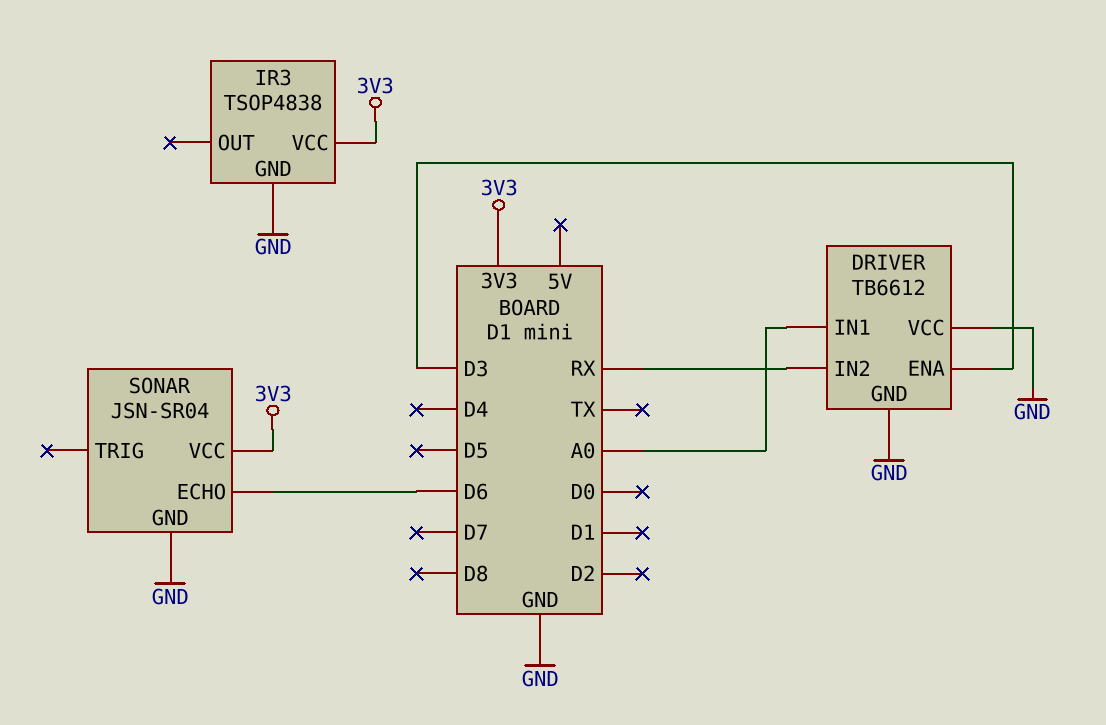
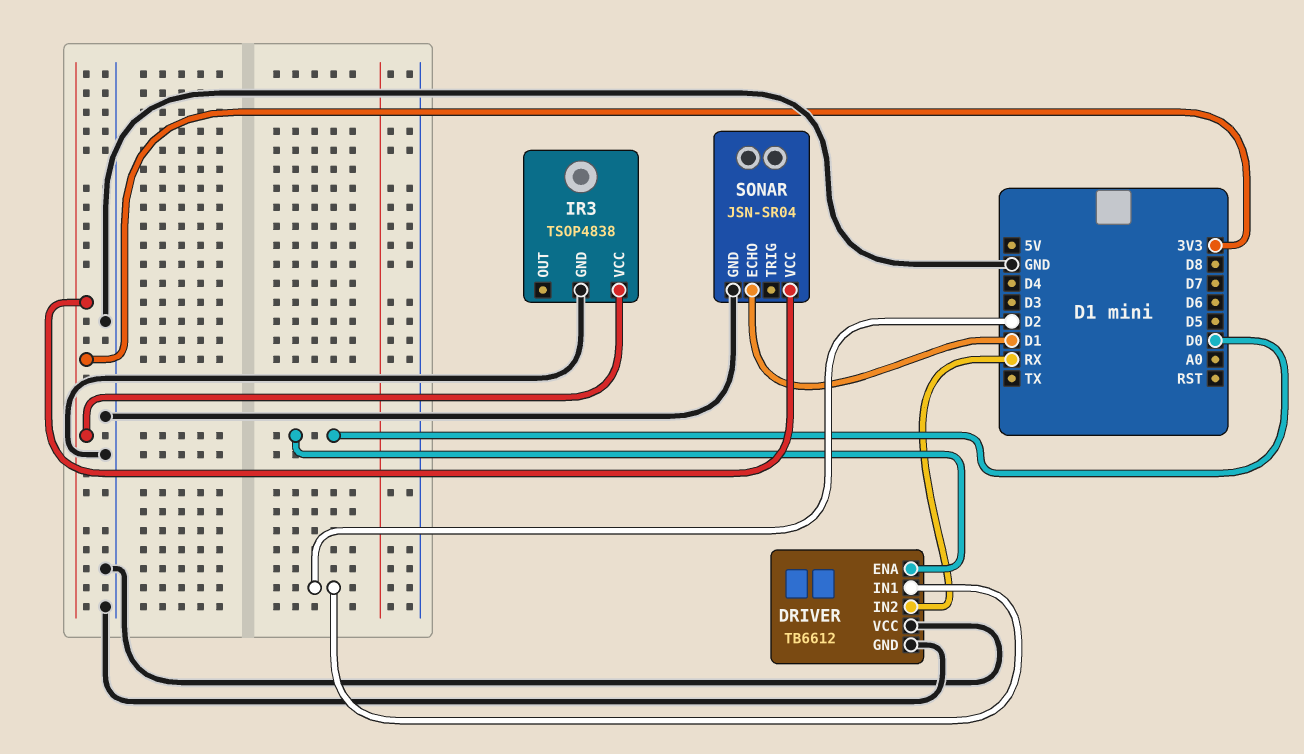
DRIVER pin ENA: D3 -> D0
DRIVER pin IN1: A0 -> D2
SONAR pin ECHO: D6 -> D1

